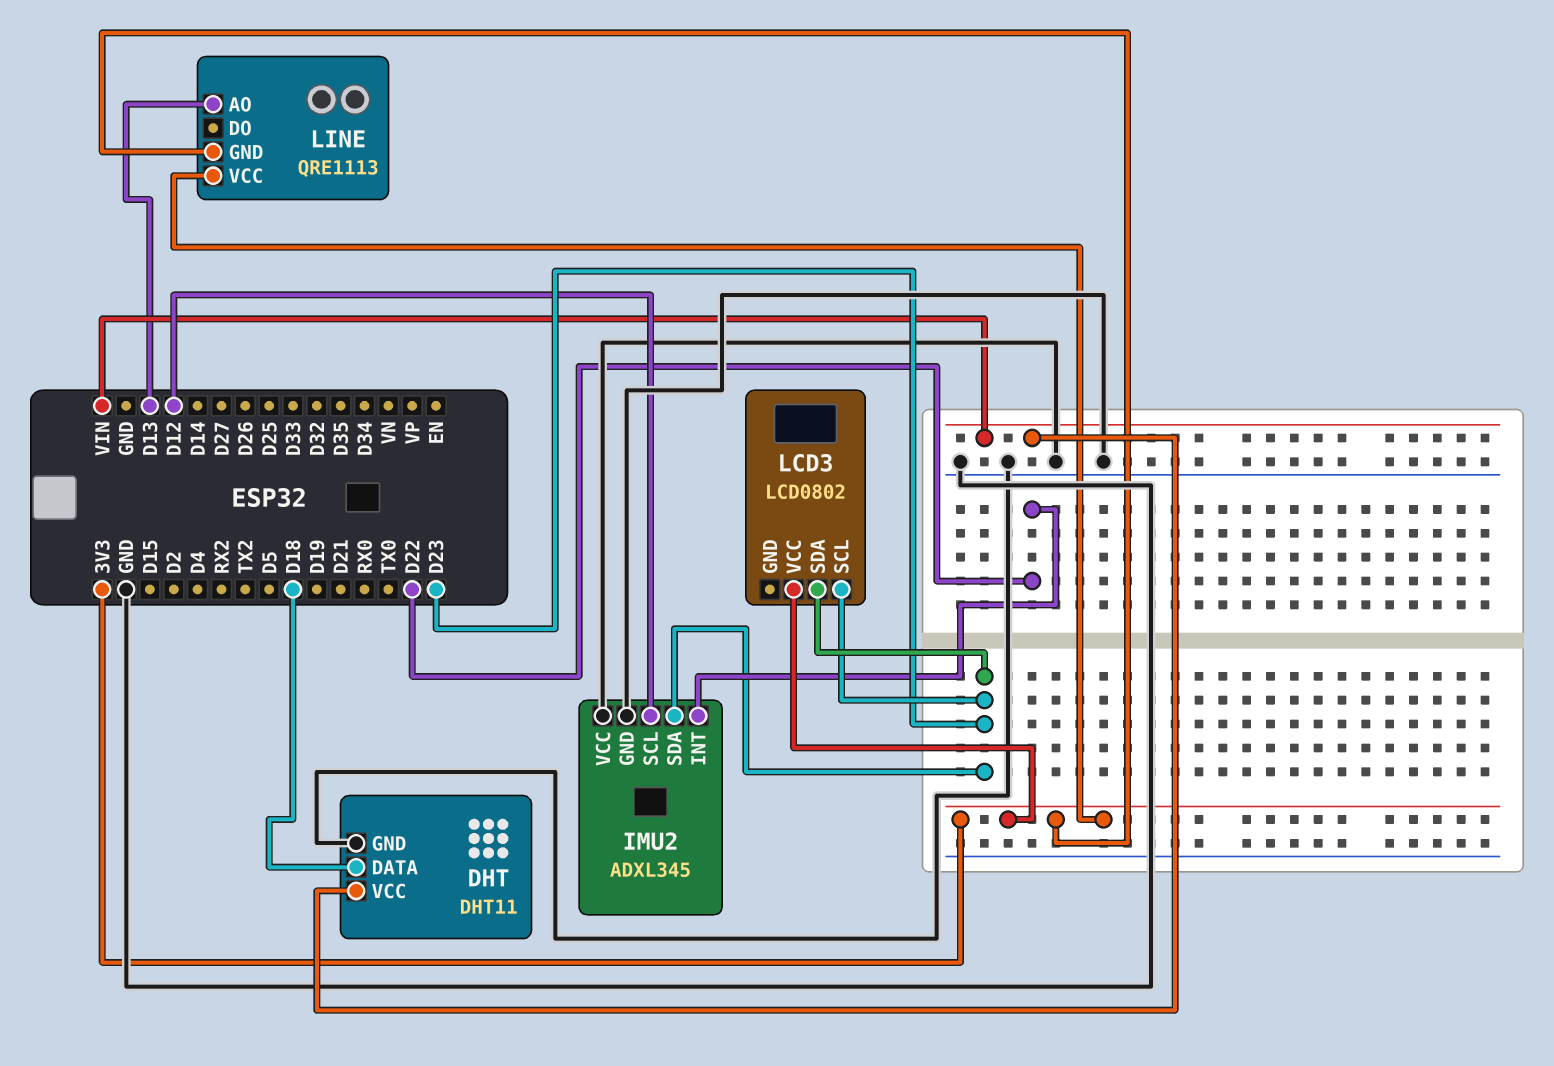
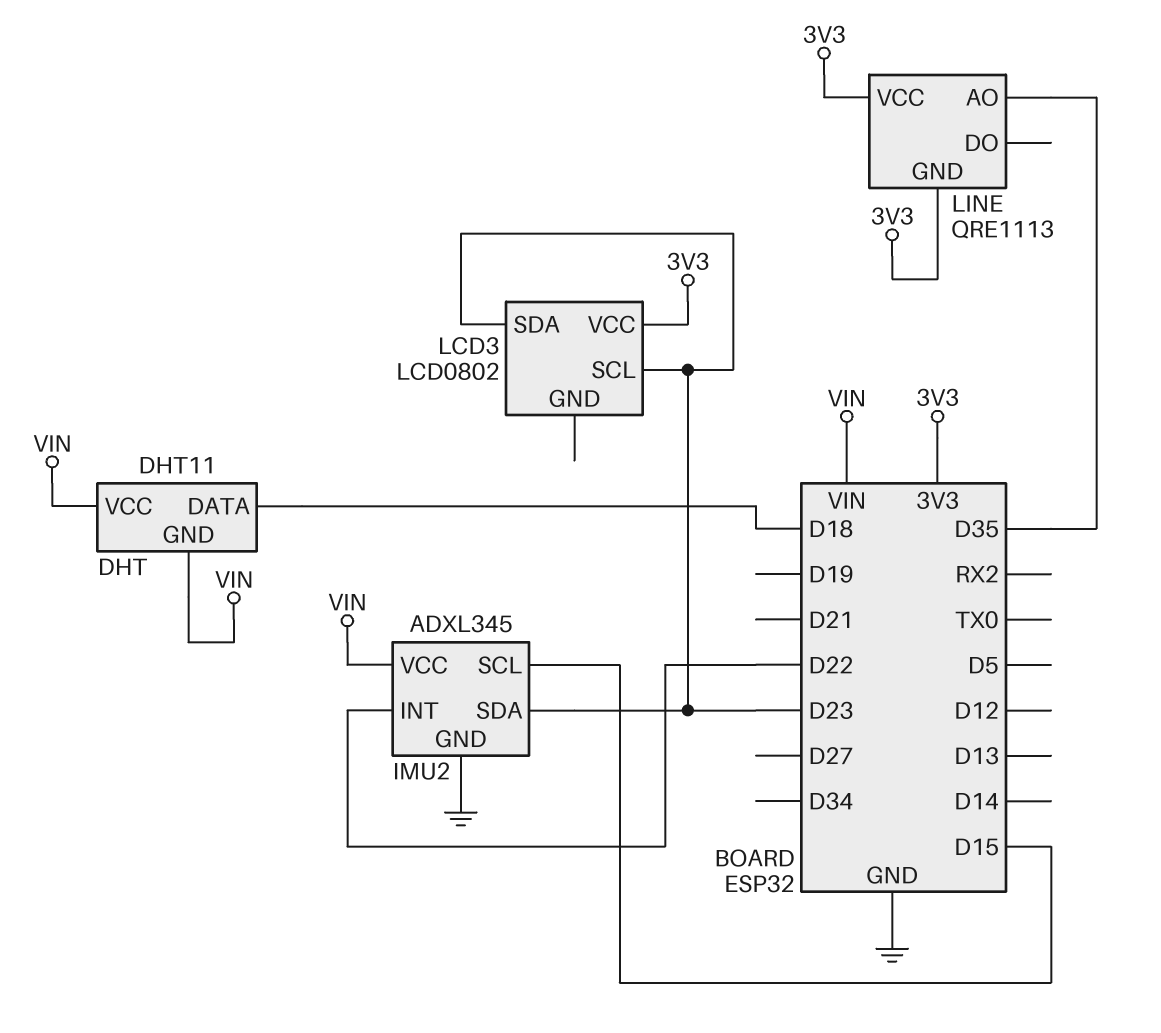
DHT pin GND: GND -> VIN
IMU2 pin SCL: D12 -> D15
IMU2 pin VCC: GND -> VIN
LINE pin AO: D13 -> D35

